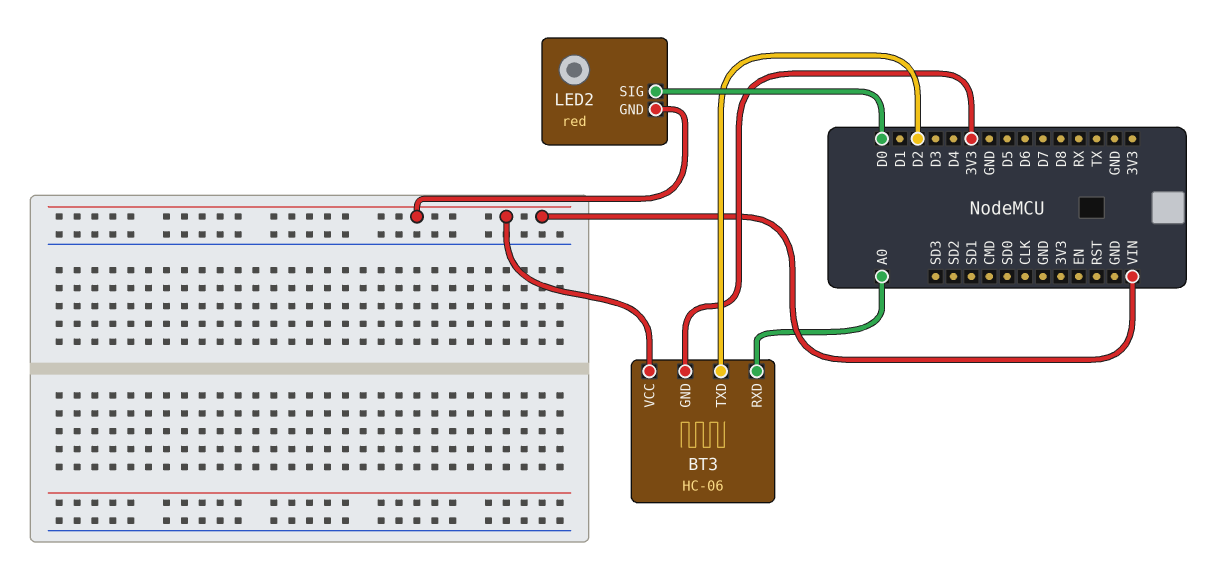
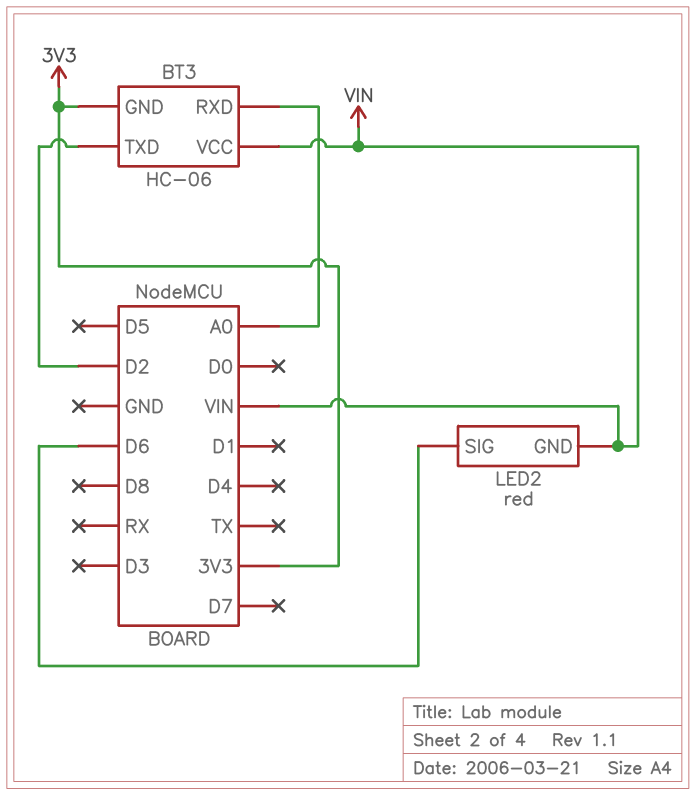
LED2 pin SIG: D0 -> D6

